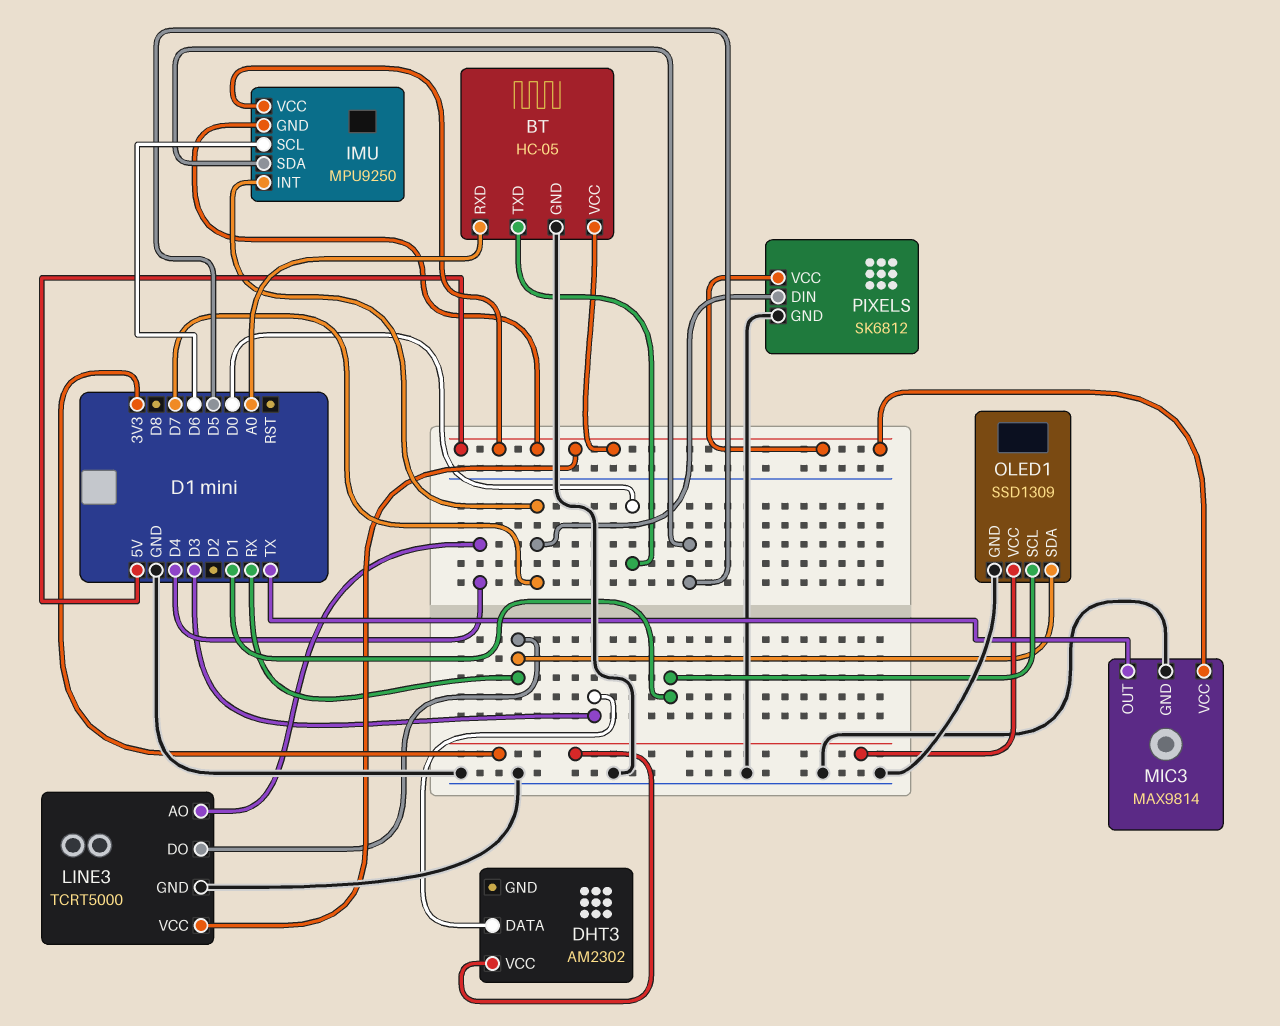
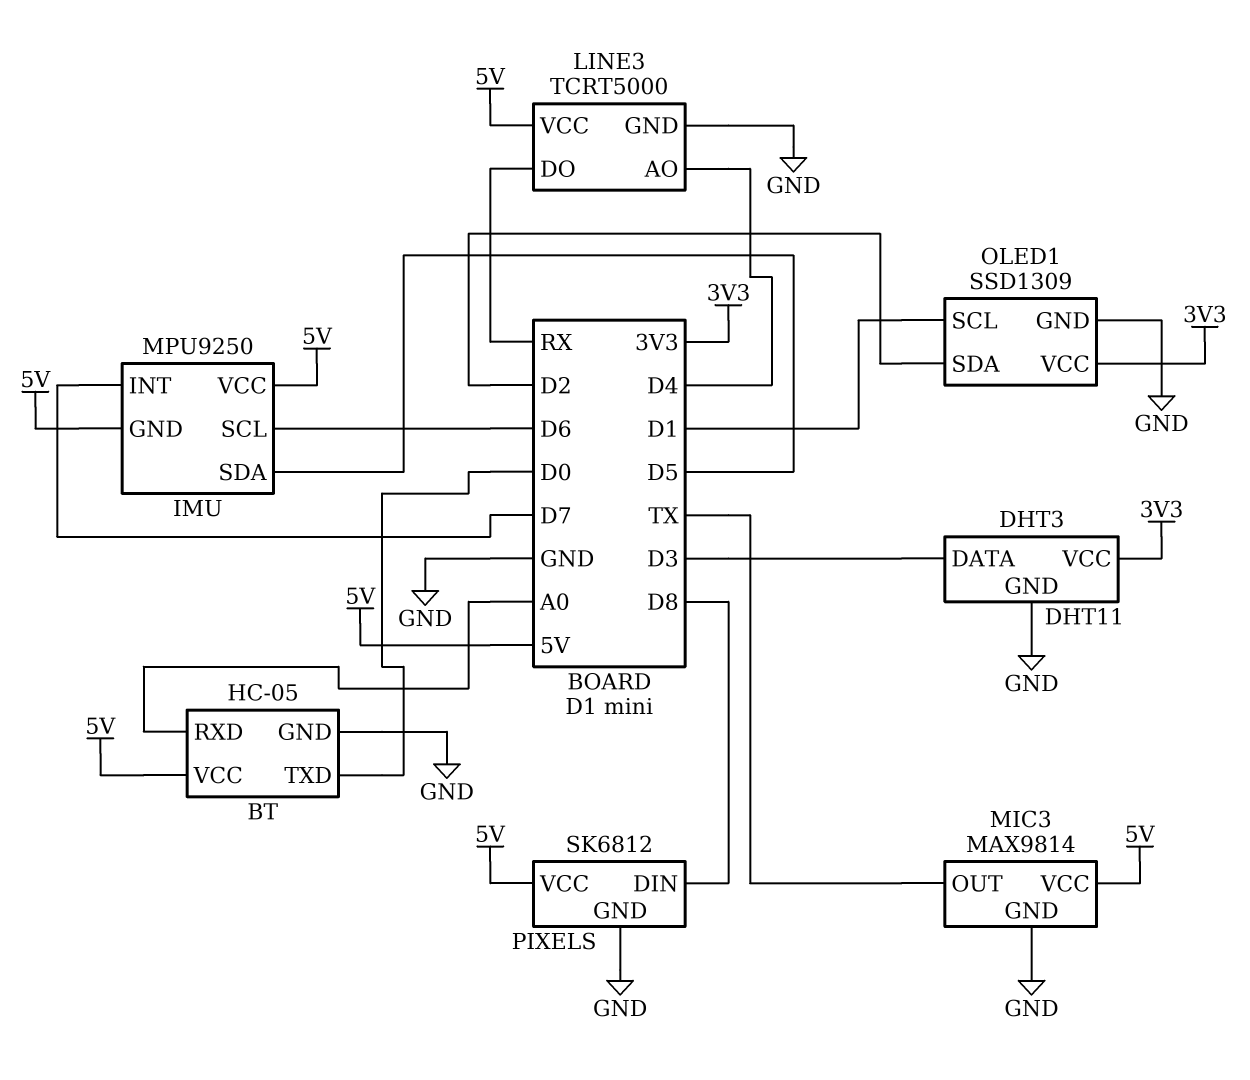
DHT3: AM2302 -> DHT11
DHT3 pin GND: none -> GND
OLED1 pin SDA: RX -> D2
PIXELS pin DIN: D7 -> D8

